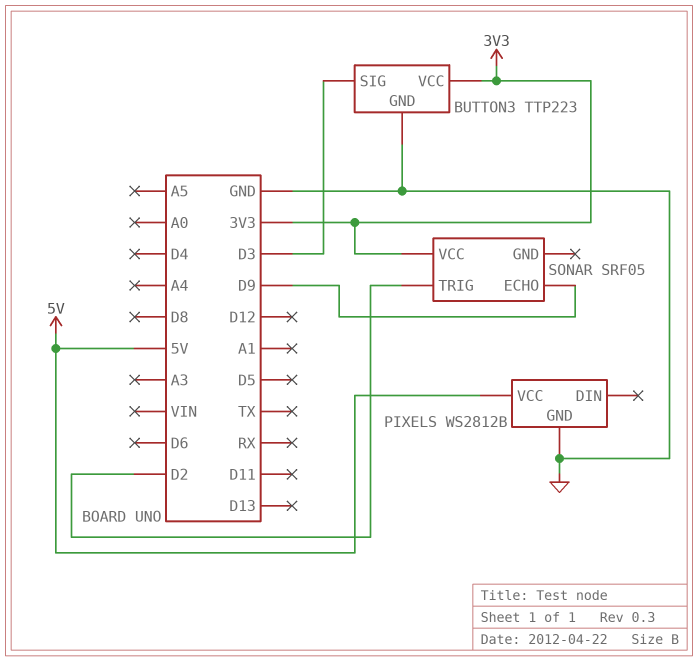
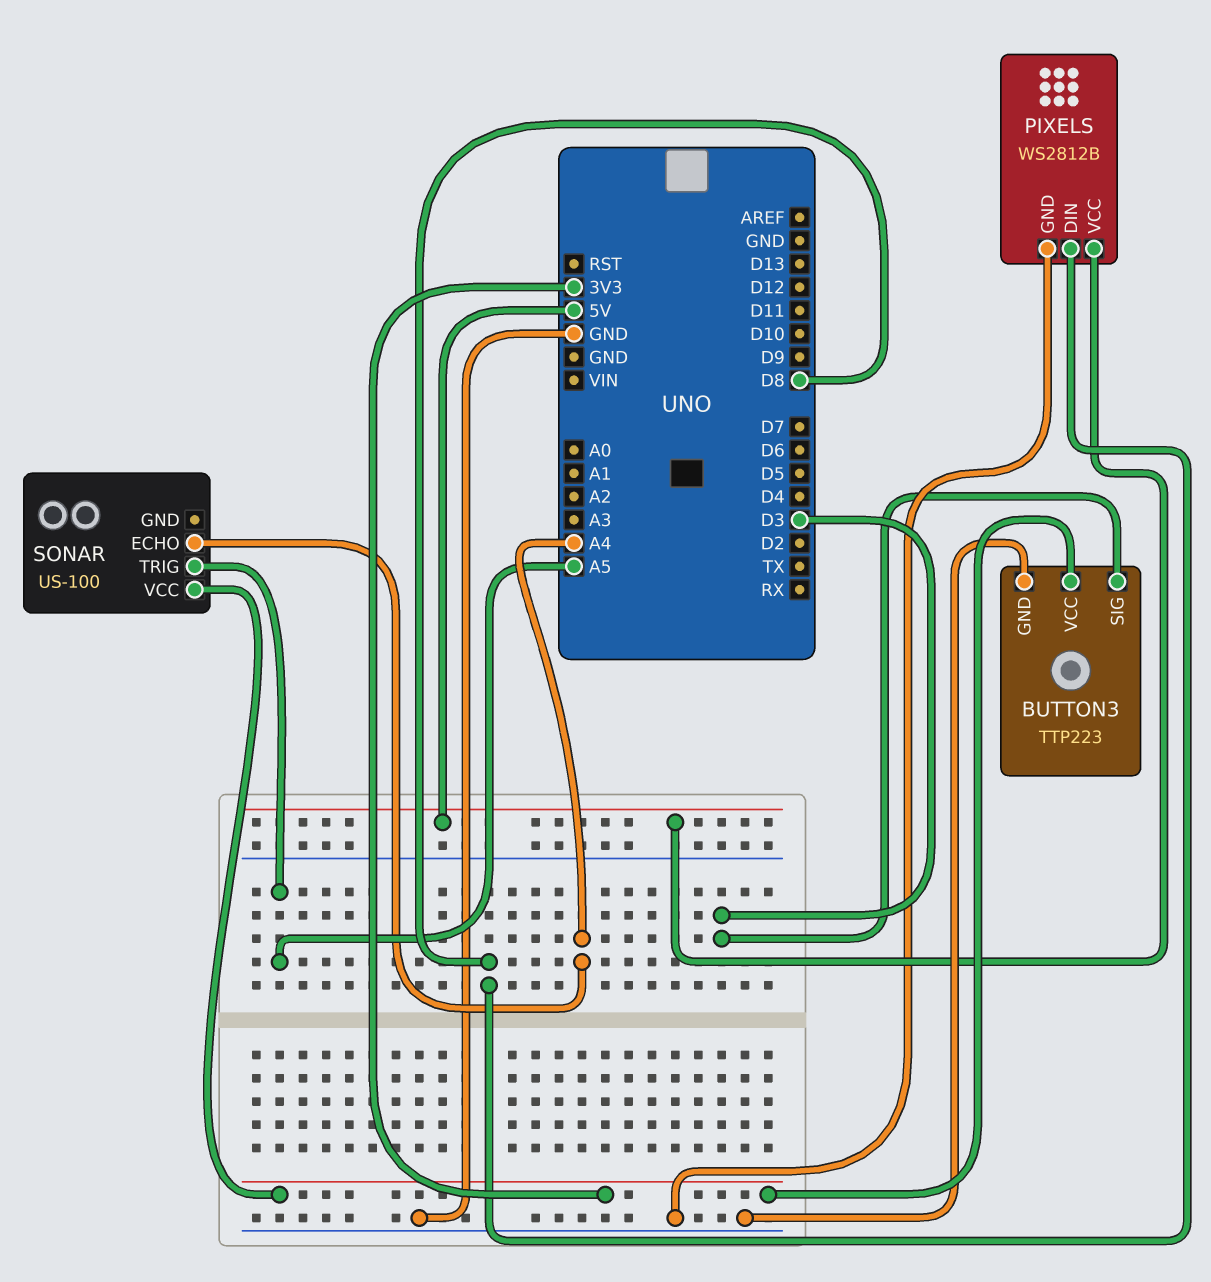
PIXELS pin DIN: none -> D8
SONAR: SRF05 -> US-100
SONAR pin ECHO: D9 -> A4
SONAR pin TRIG: D2 -> A5

